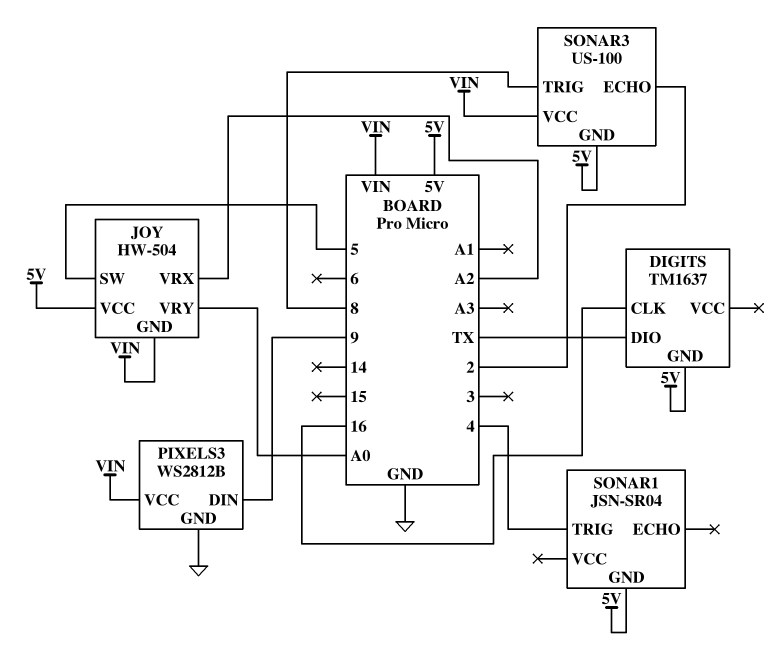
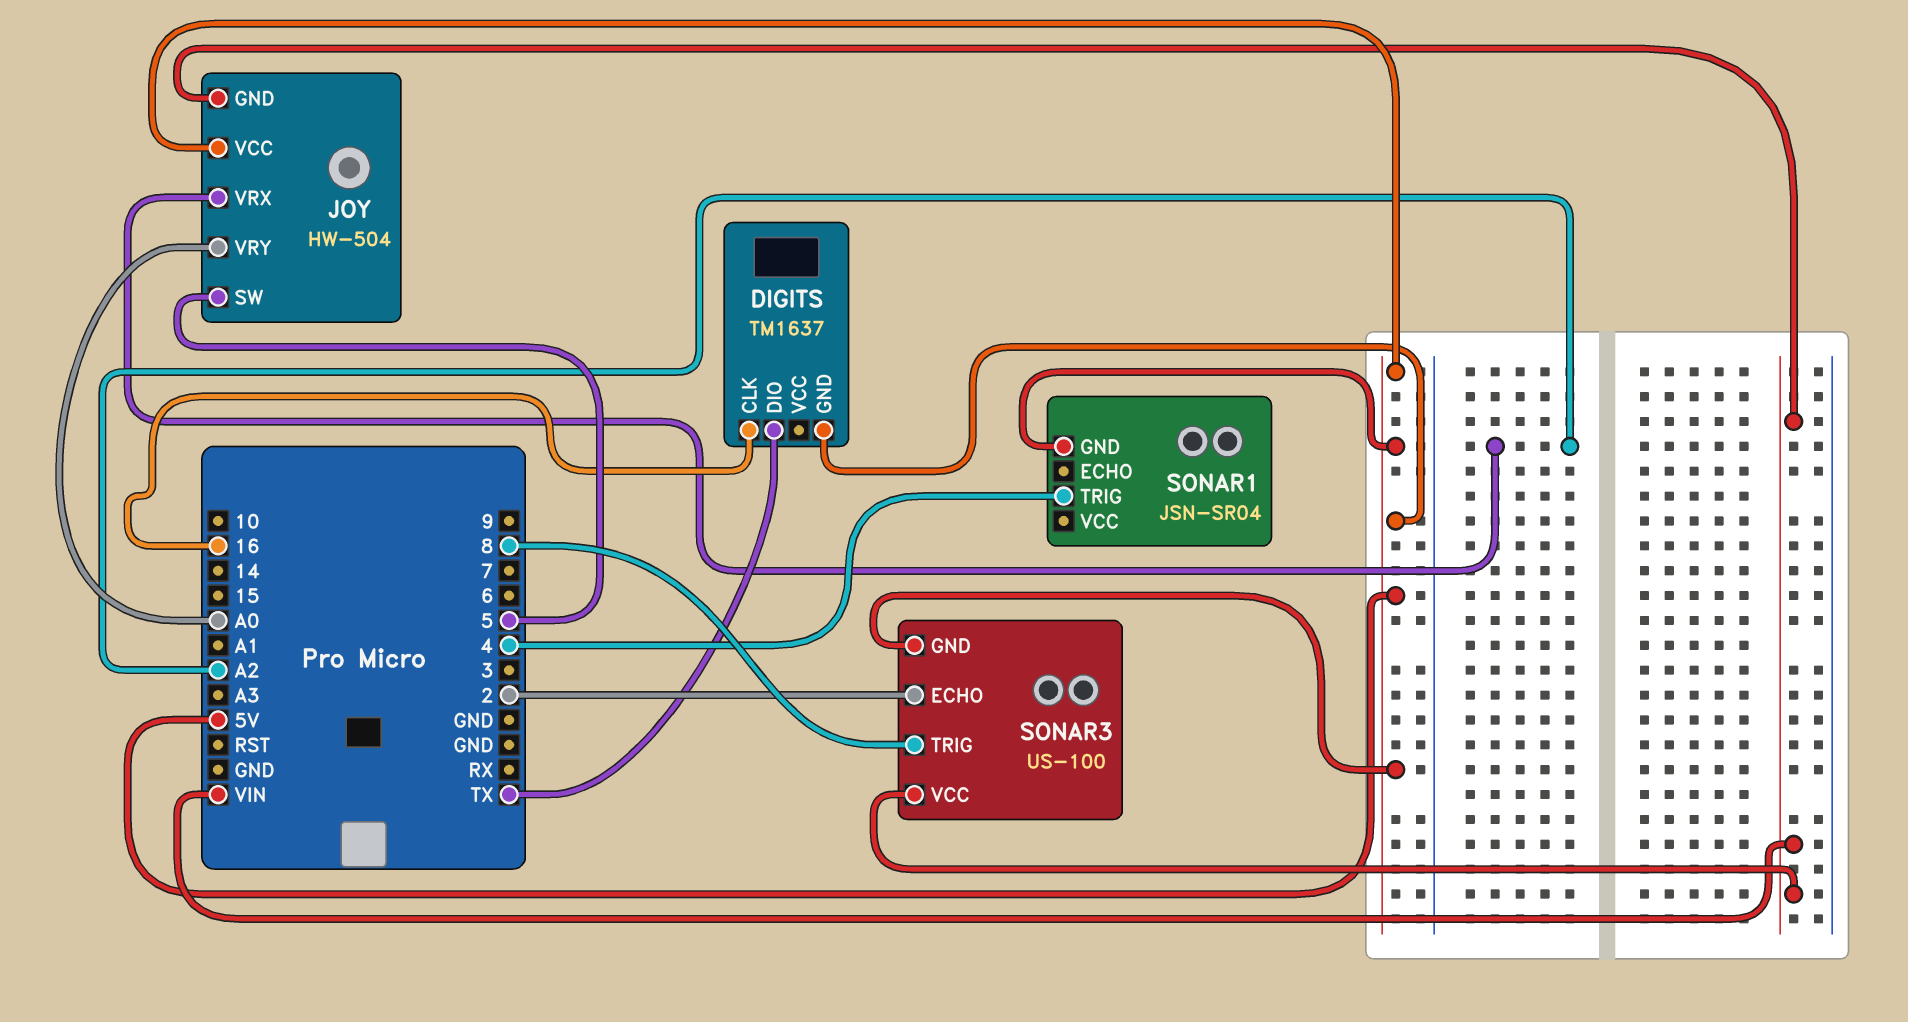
PIXELS3: WS2812B -> none
PIXELS3 pin DIN: 9 -> none
PIXELS3 pin GND: GND -> none
PIXELS3 pin VCC: VIN -> none

